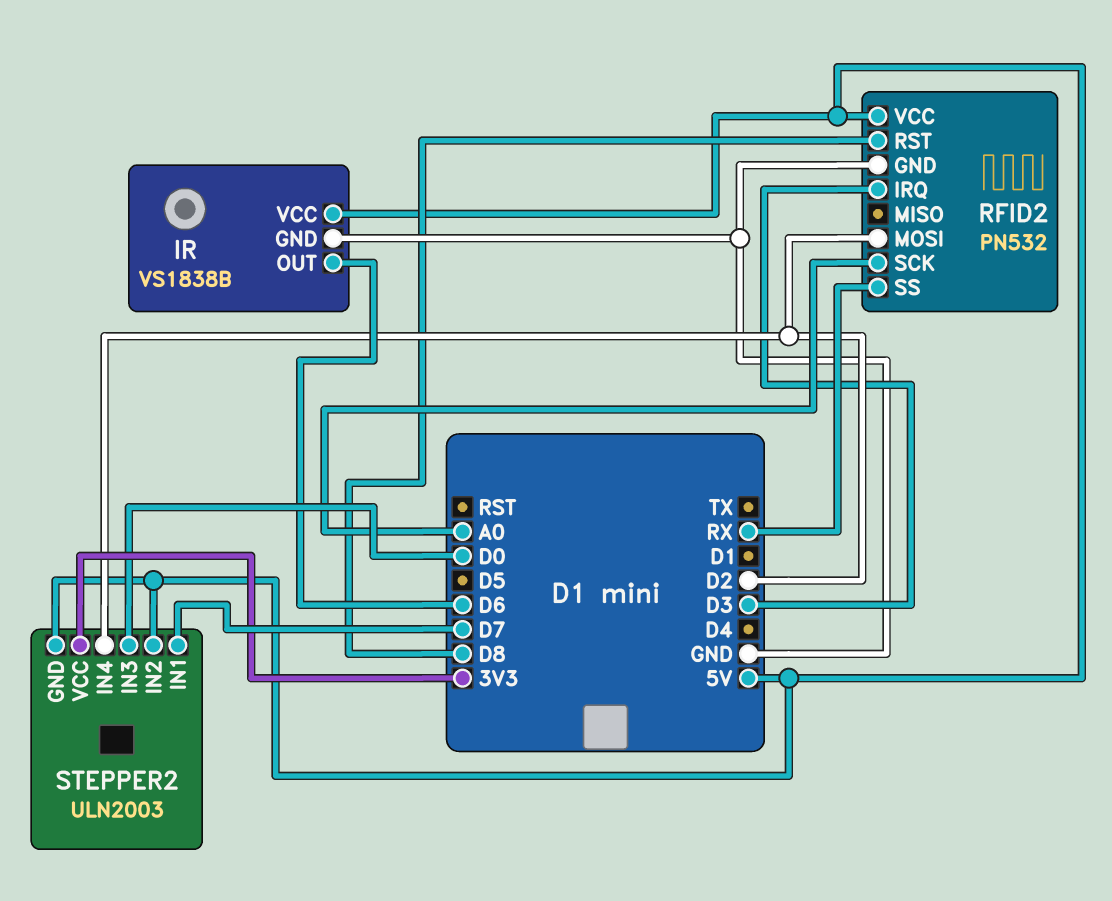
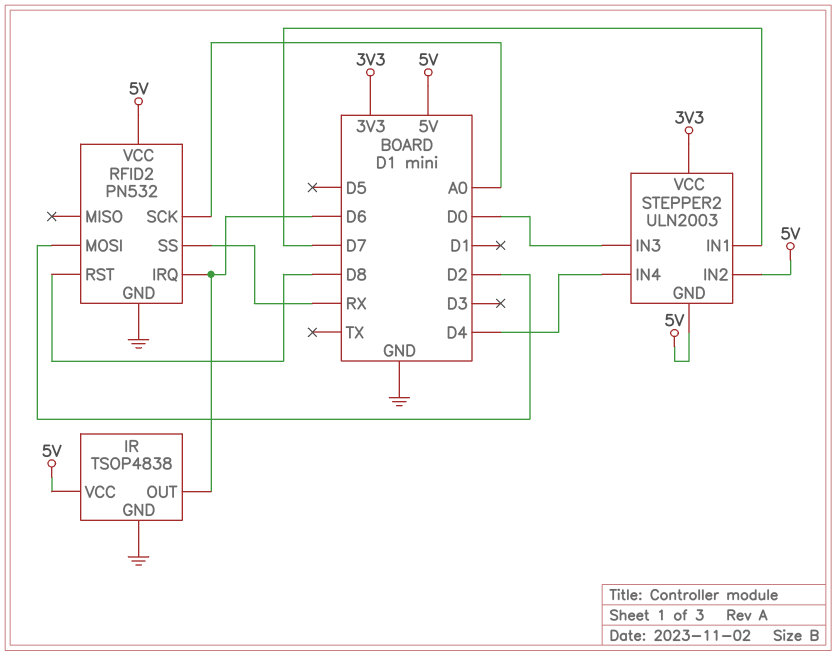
IR: VS1838B -> TSOP4838
RFID2 pin IRQ: D3 -> D6
STEPPER2 pin IN4: D2 -> D4

